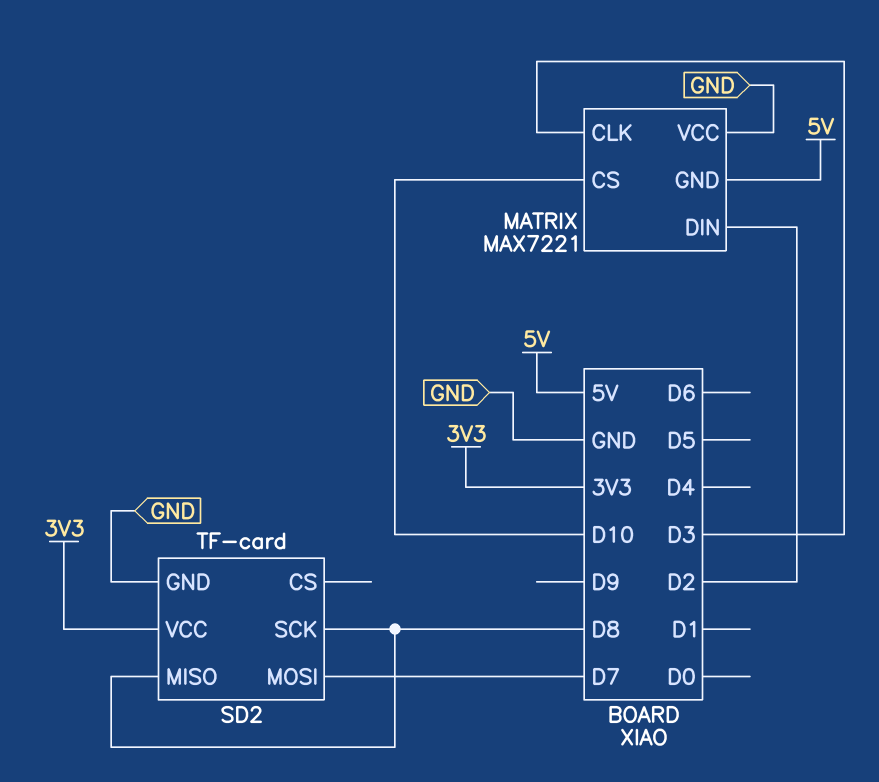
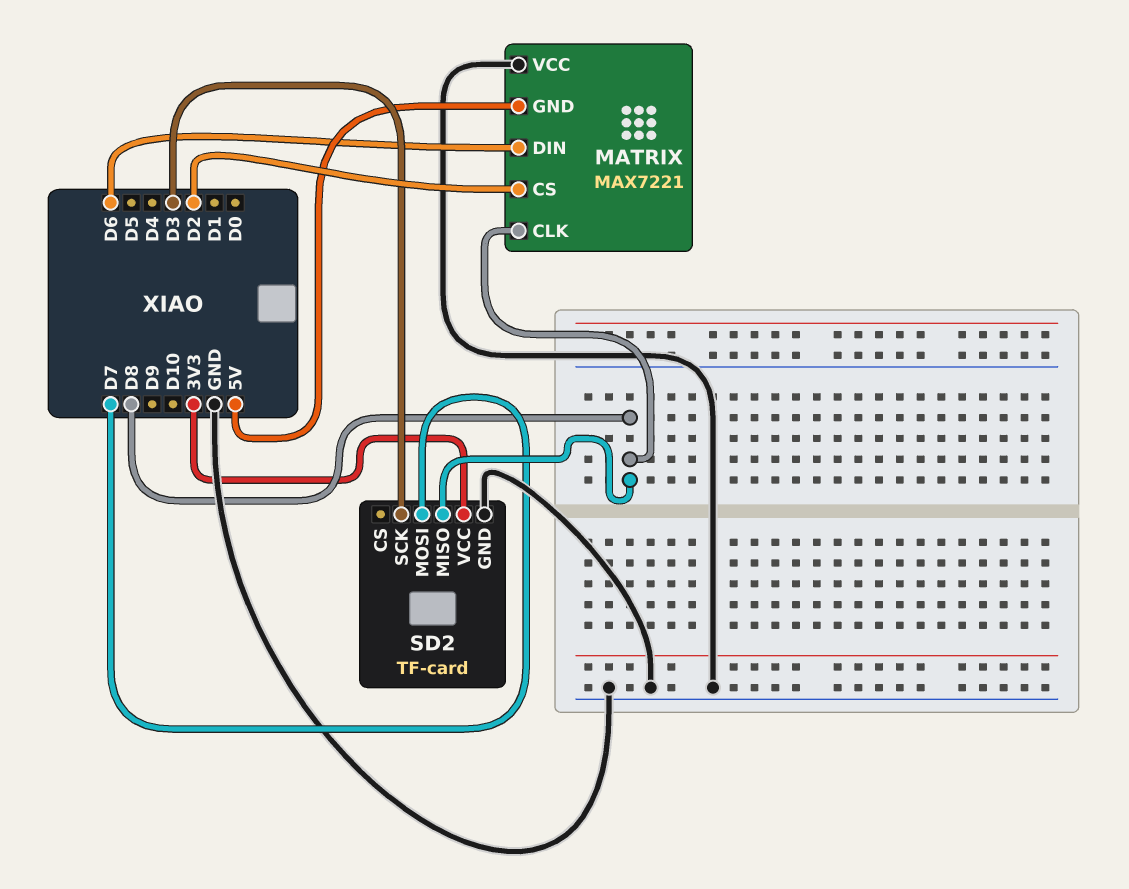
MATRIX pin CLK: D3 -> D8
MATRIX pin CS: D10 -> D2
MATRIX pin DIN: D2 -> D6
SD2 pin SCK: D8 -> D3

